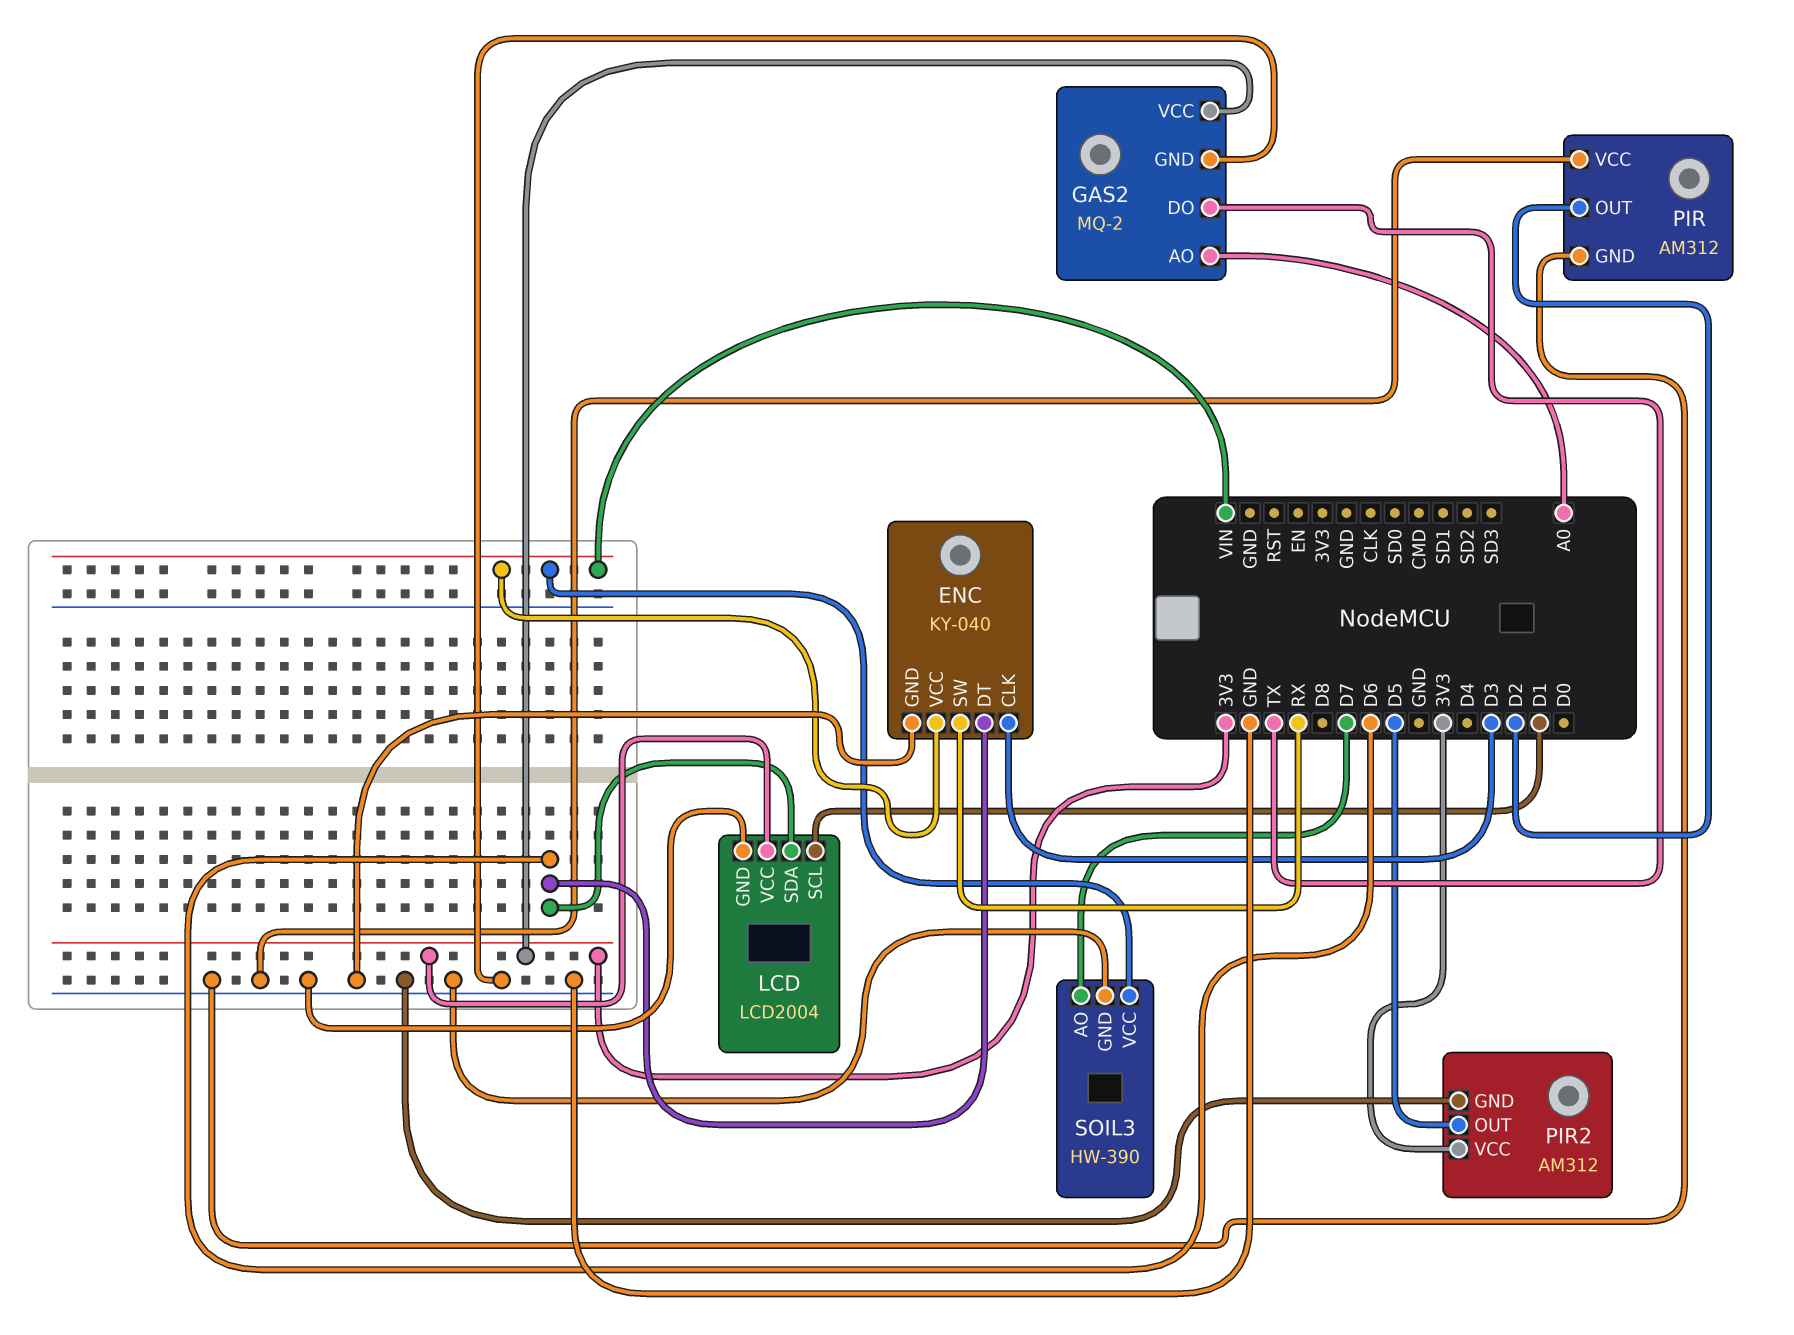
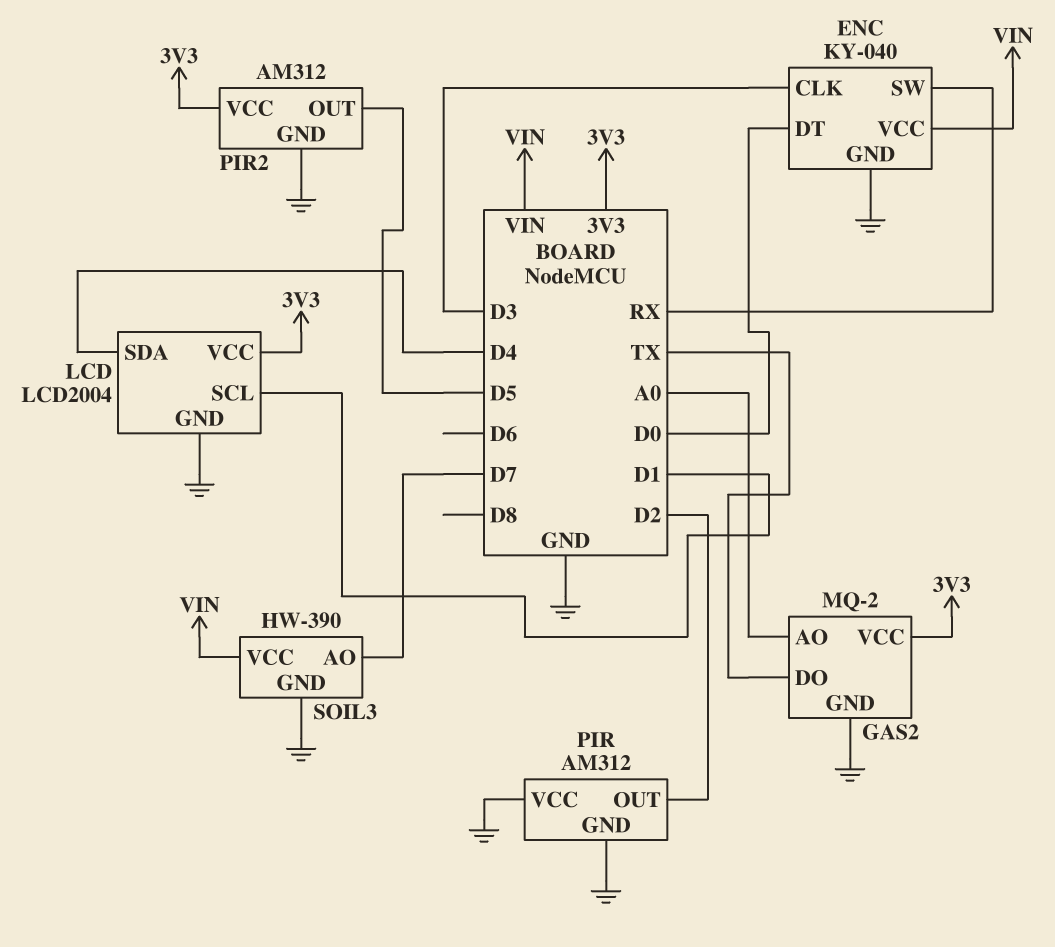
ENC pin DT: D6 -> D0
LCD pin SDA: D6 -> D4

